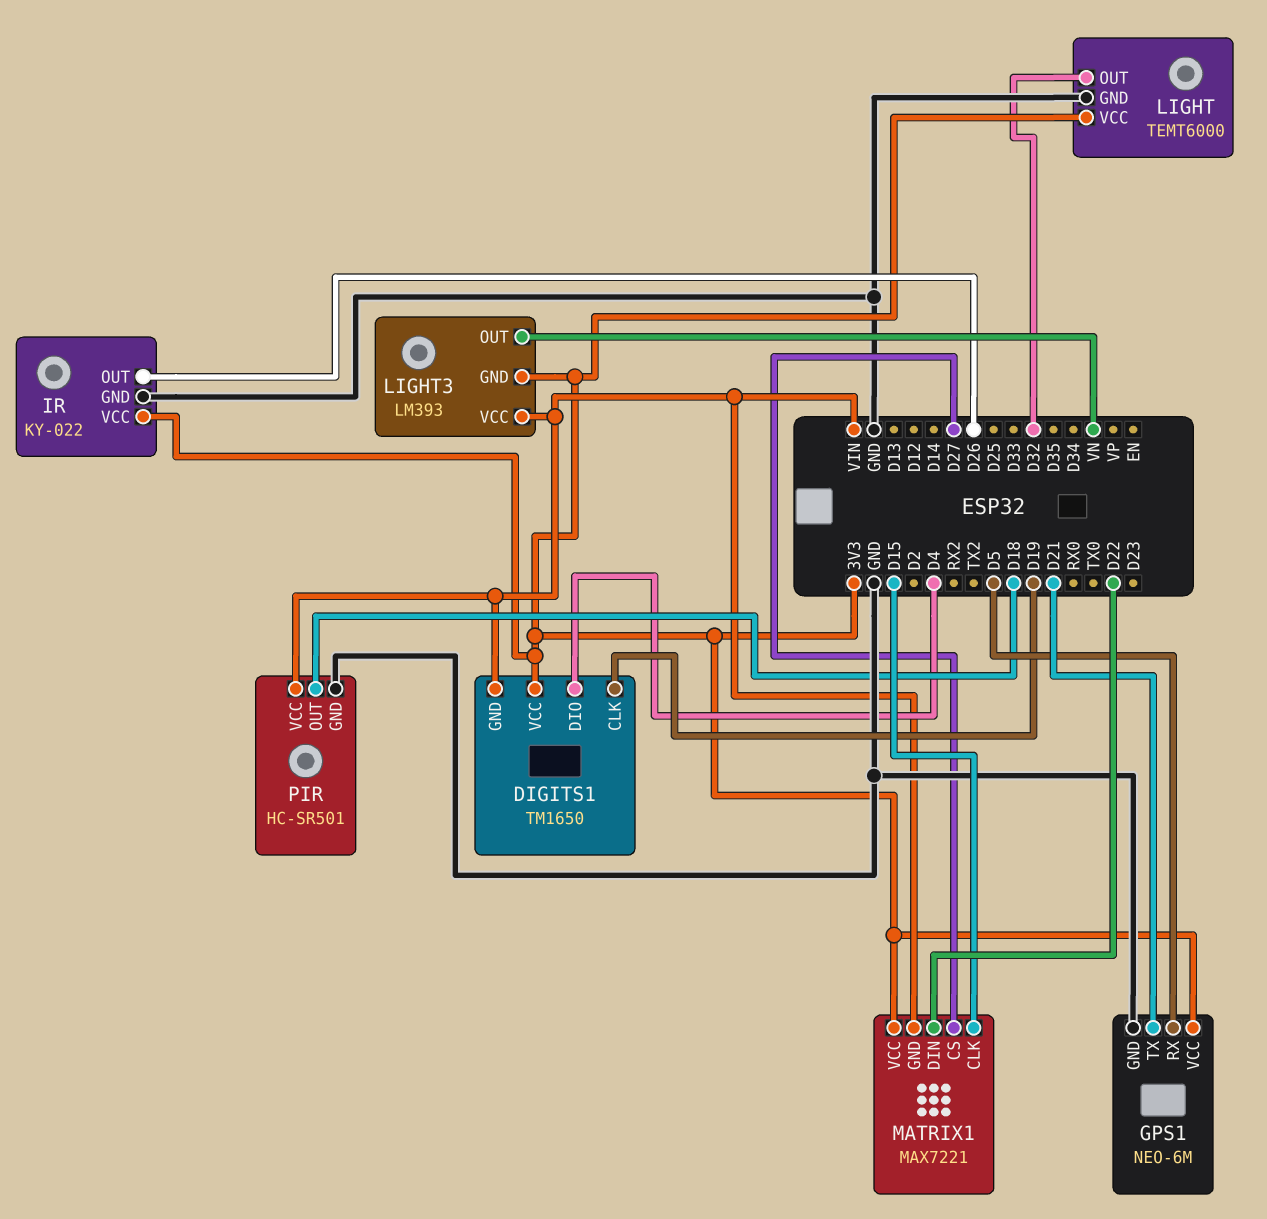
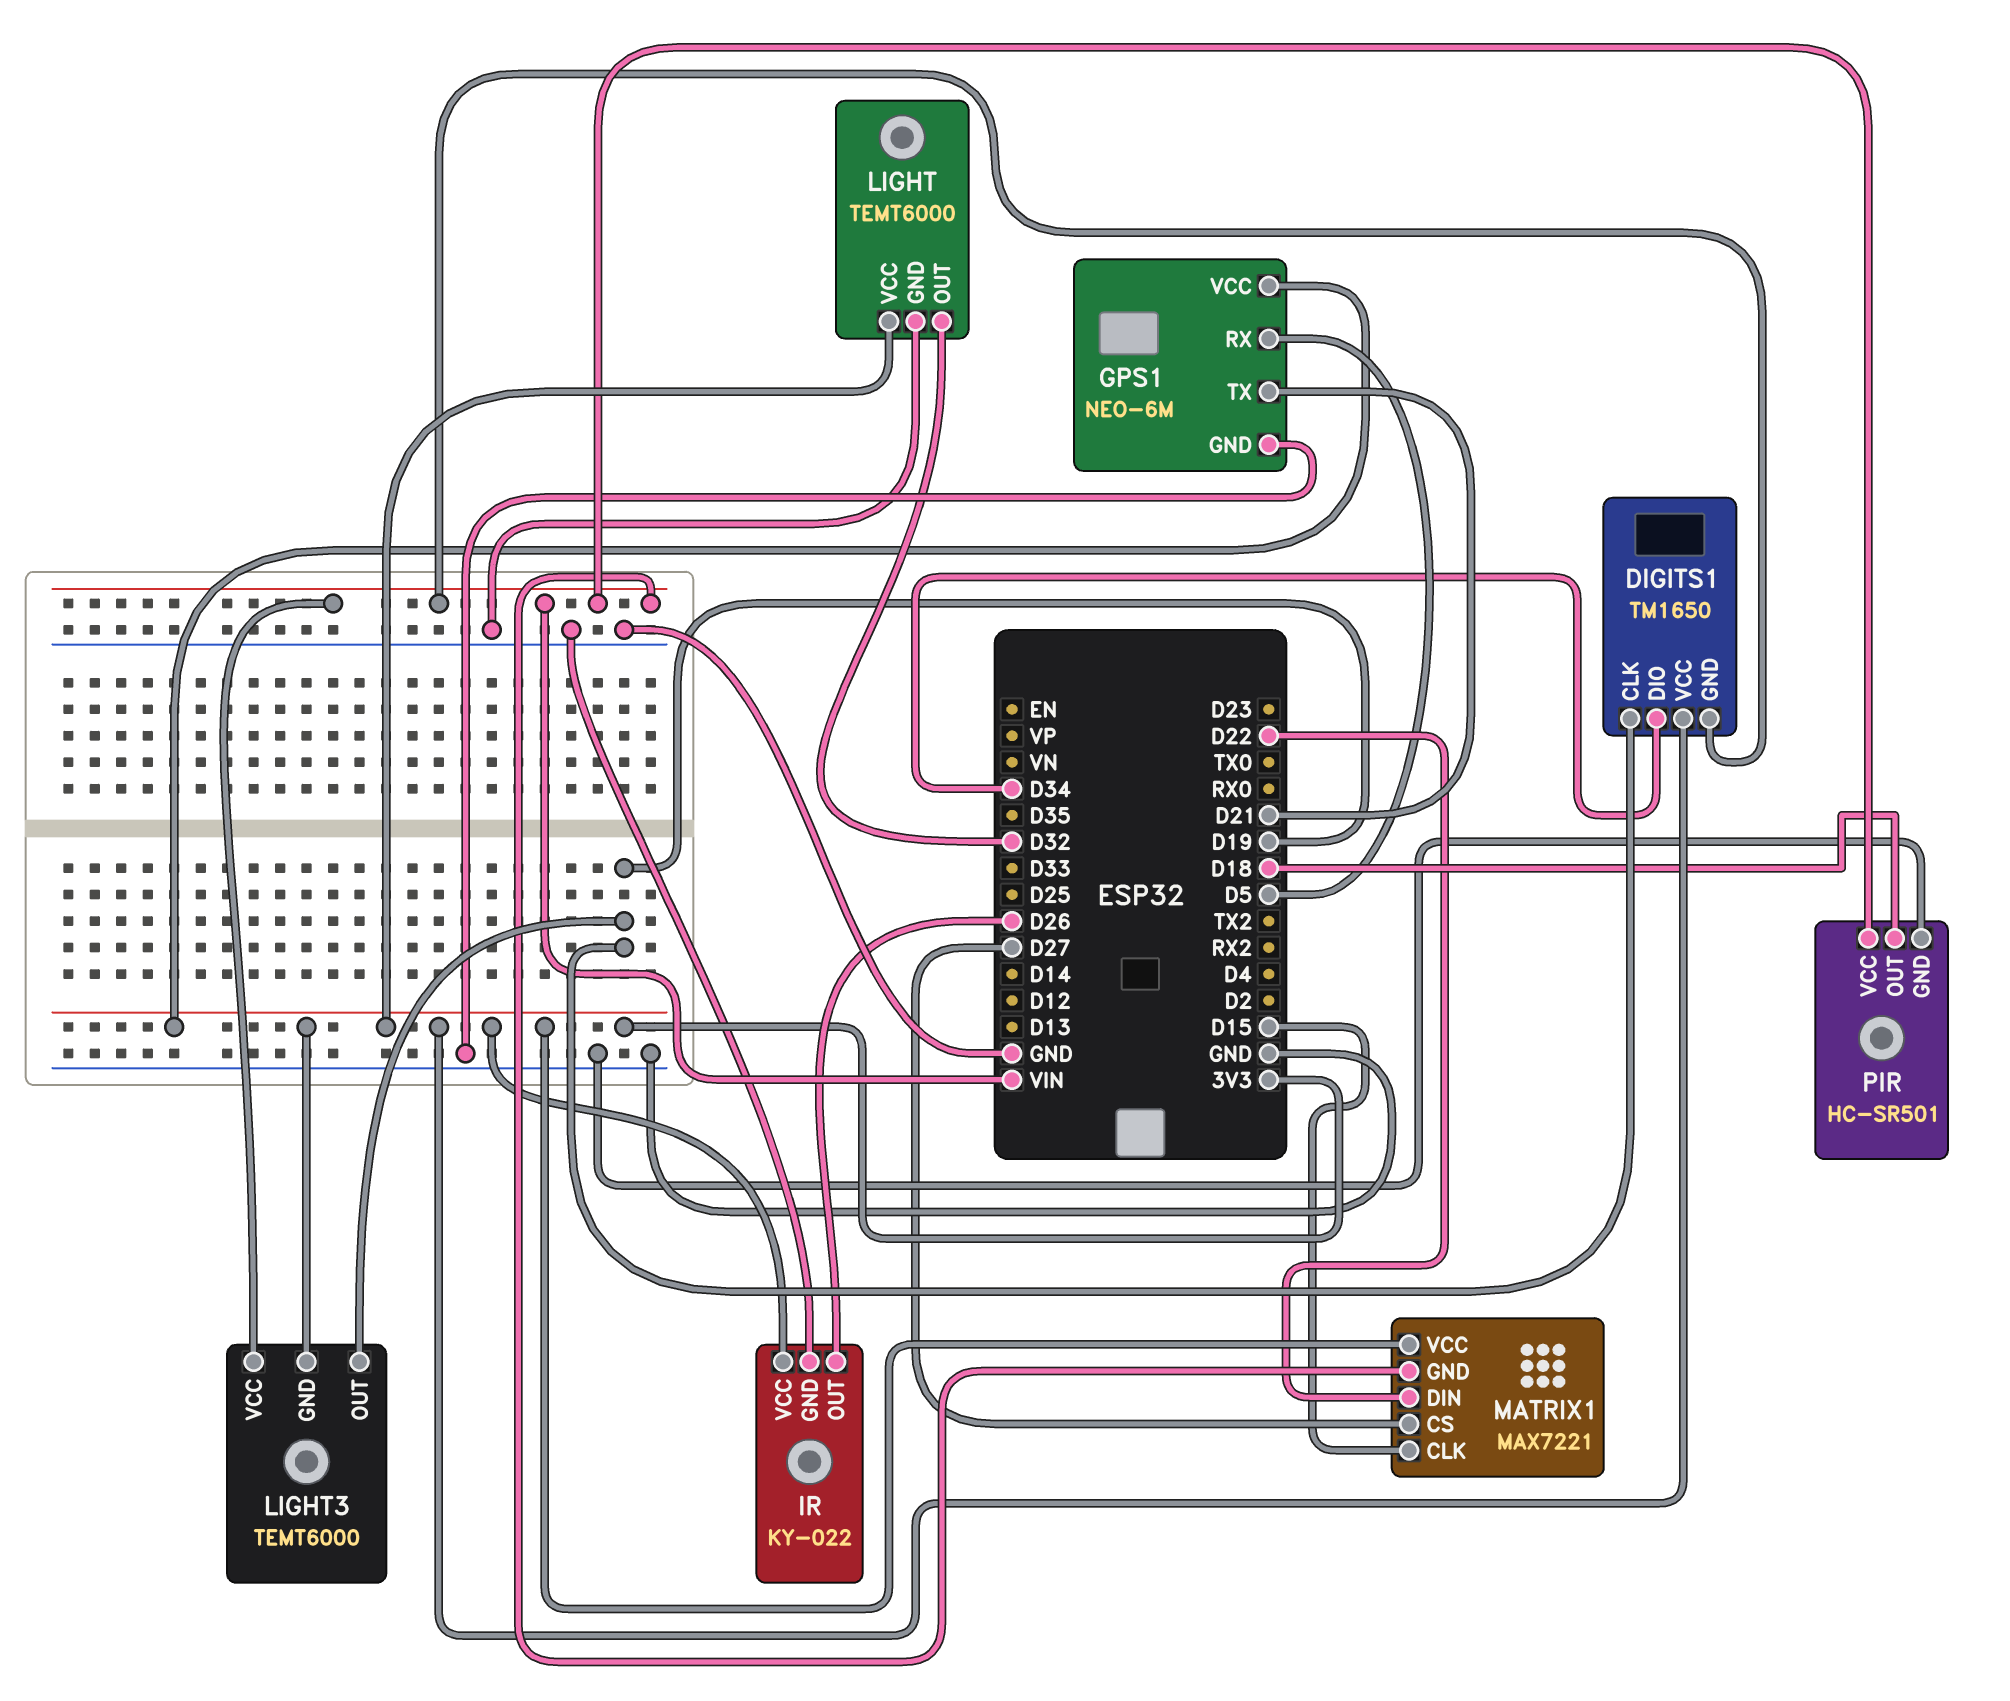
DIGITS1 pin DIO: D4 -> D34
LIGHT3: LM393 -> TEMT6000
LIGHT3 pin OUT: VN -> D19

